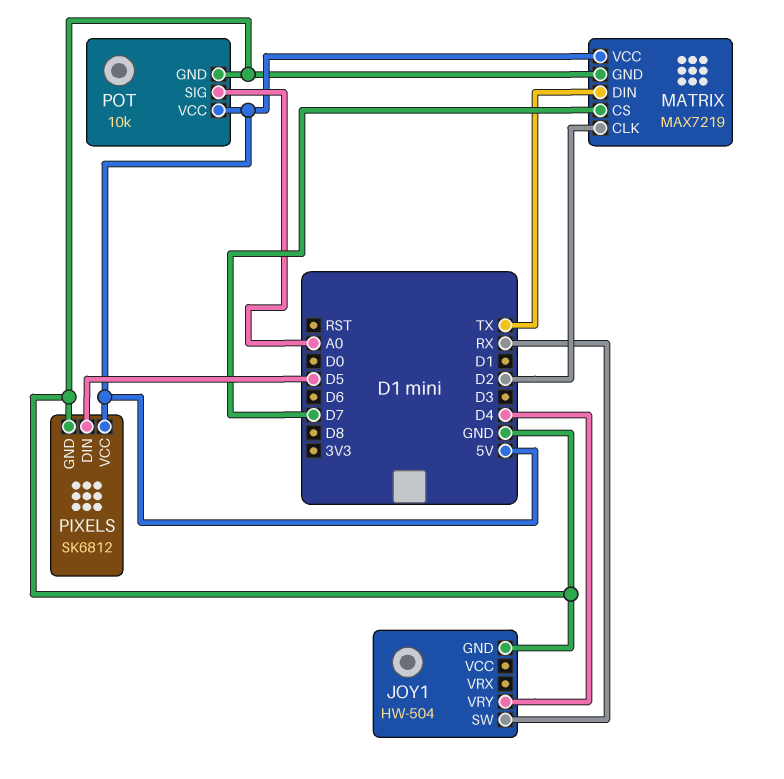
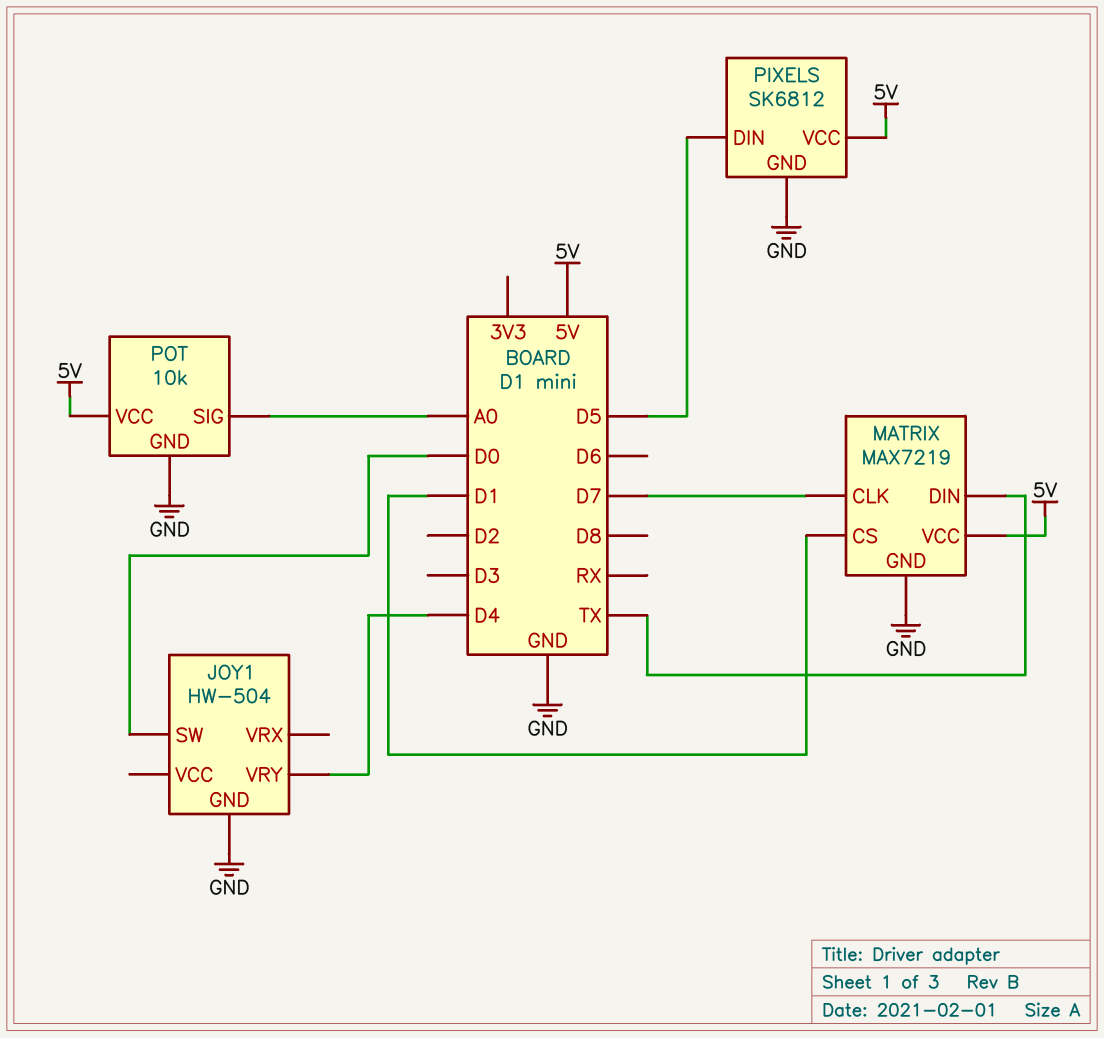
JOY1 pin SW: RX -> D0
MATRIX pin CLK: D2 -> D7
MATRIX pin CS: D7 -> D1

